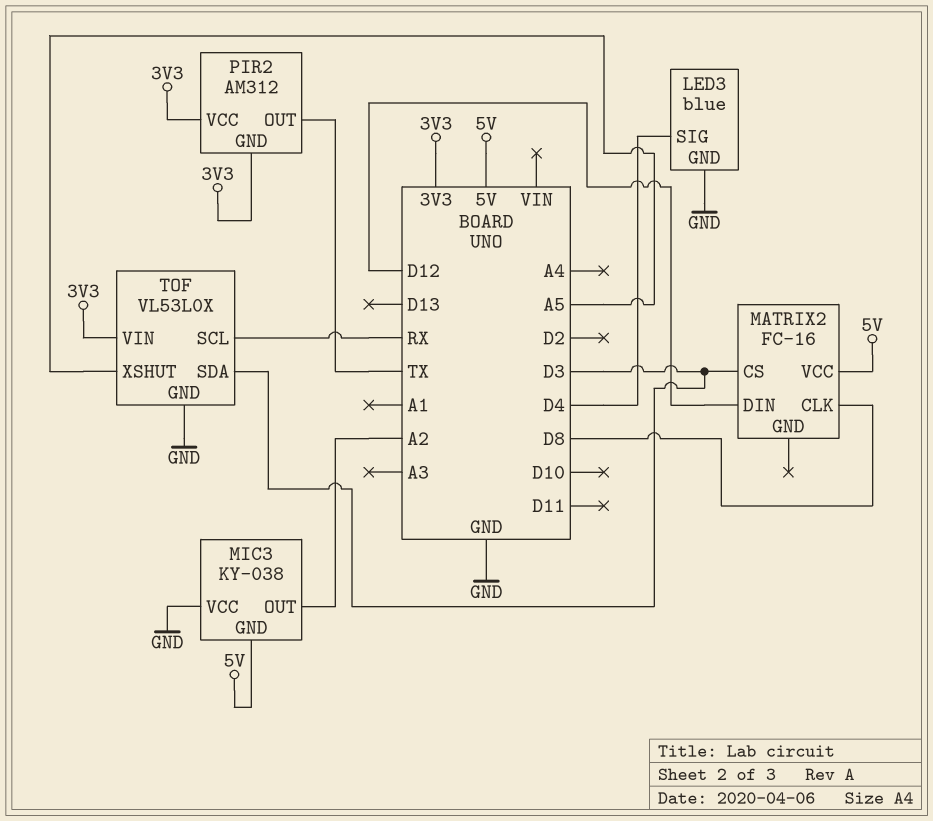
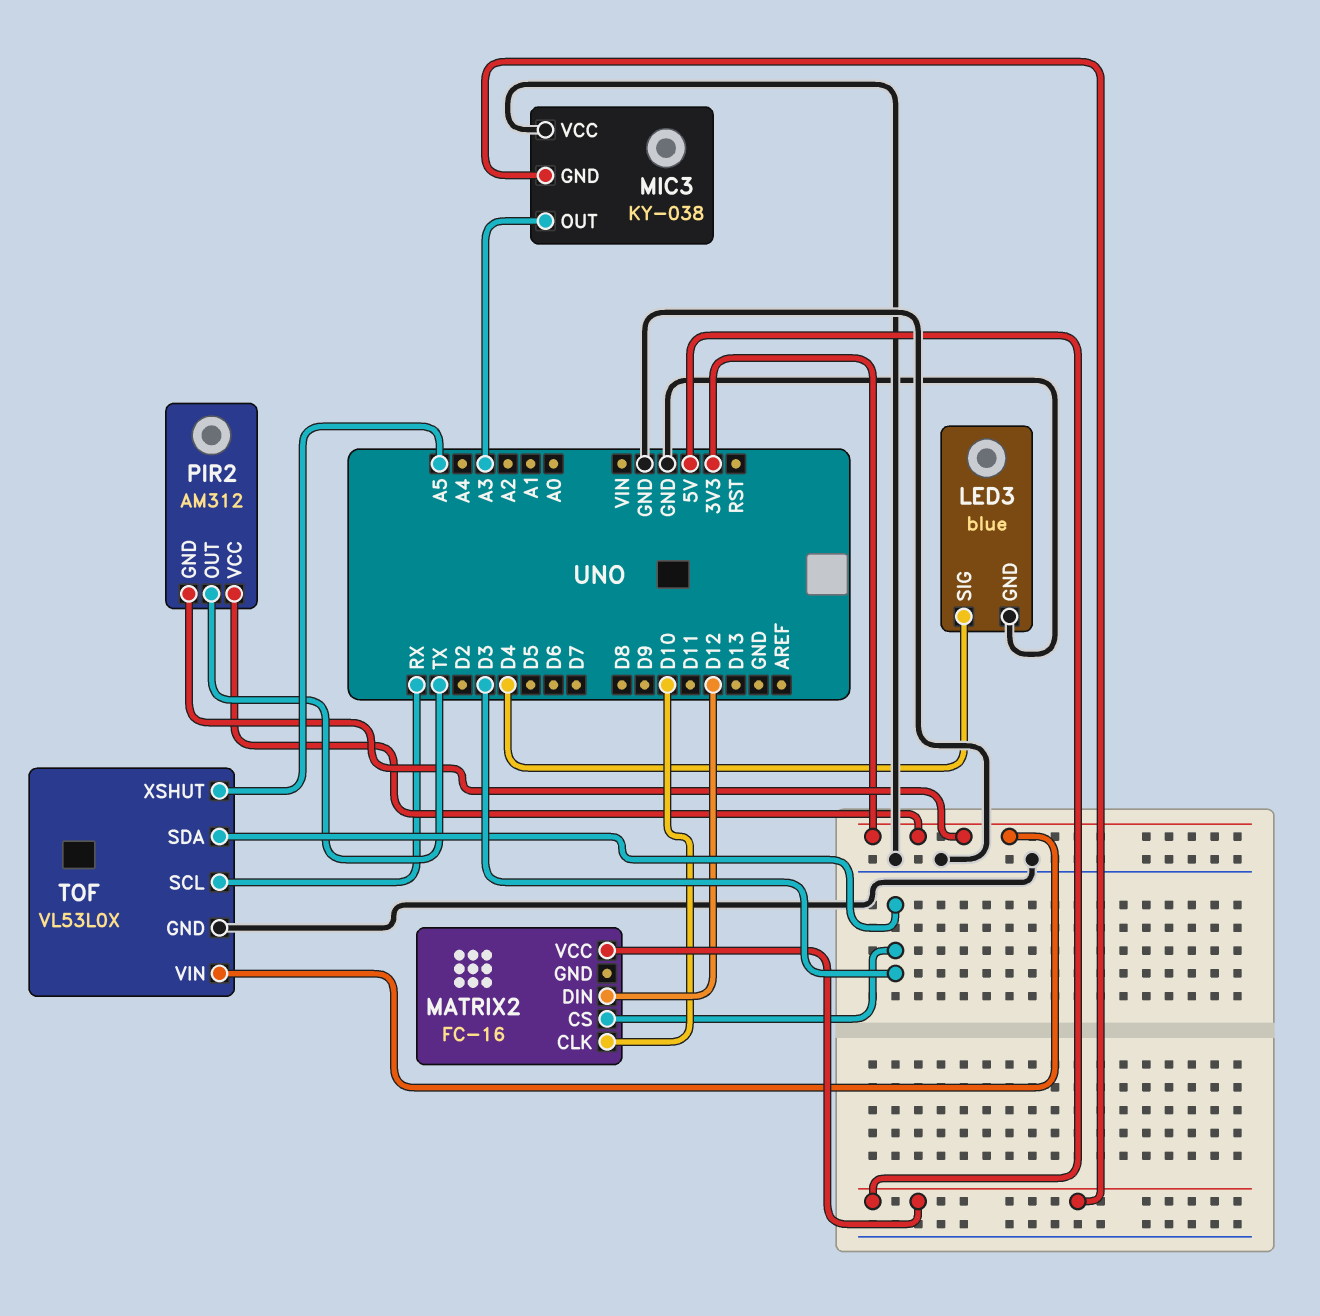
MATRIX2 pin CLK: D8 -> D10
MIC3 pin OUT: A2 -> A3

